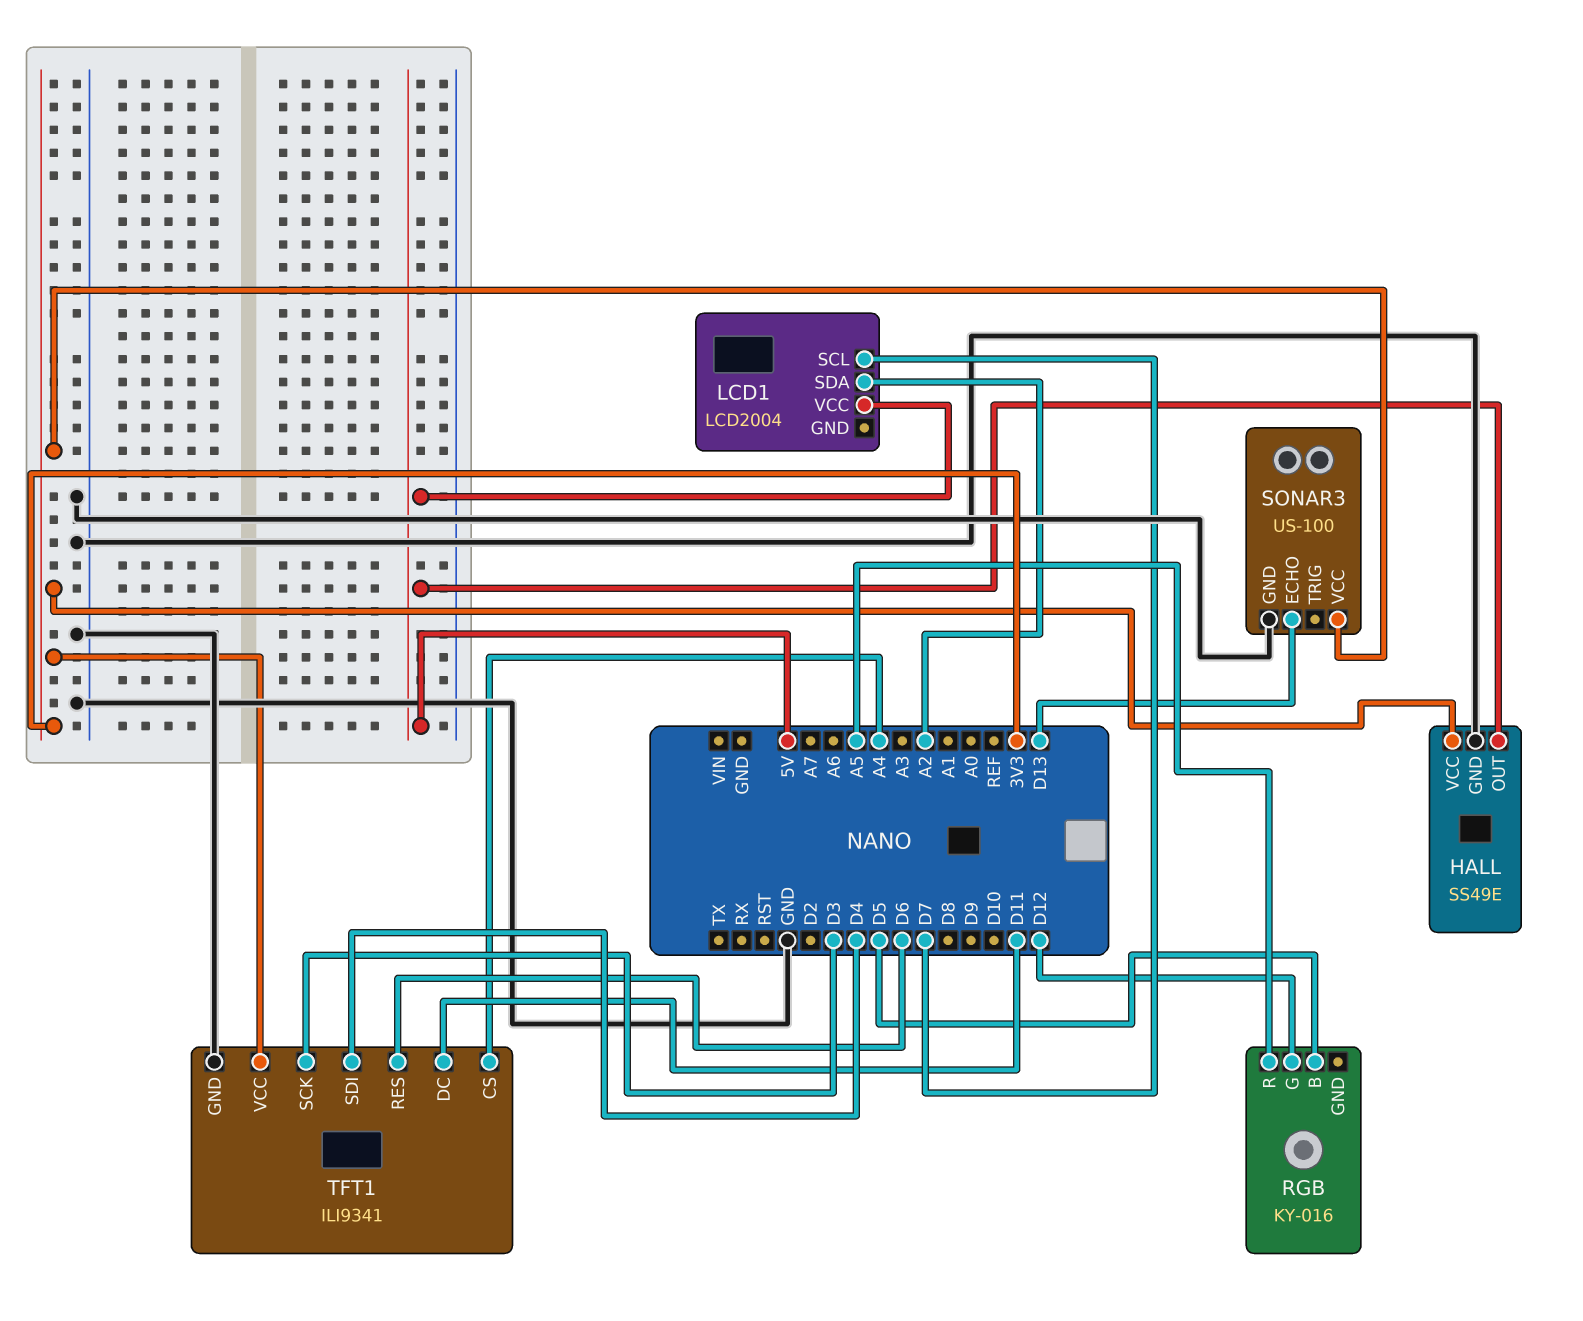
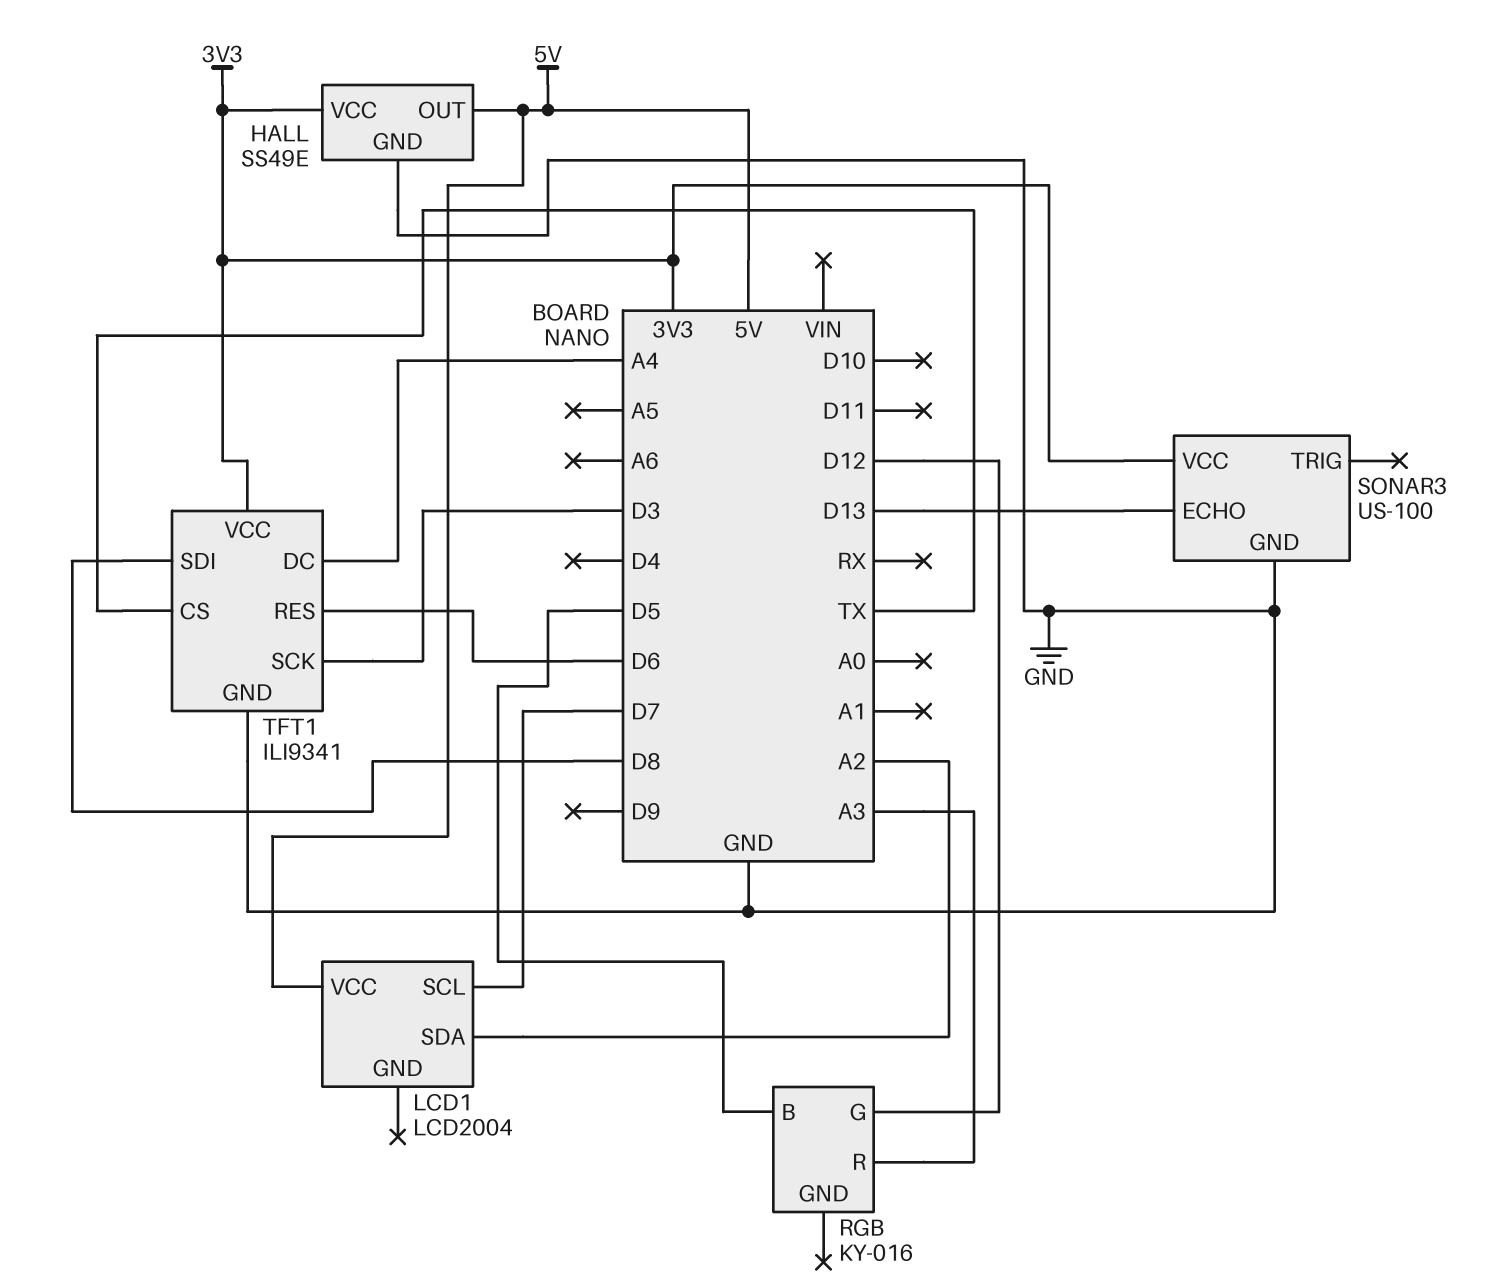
RGB pin R: A5 -> A3
TFT1 pin CS: A4 -> TX
TFT1 pin DC: D11 -> A4
TFT1 pin SDI: D4 -> D8

